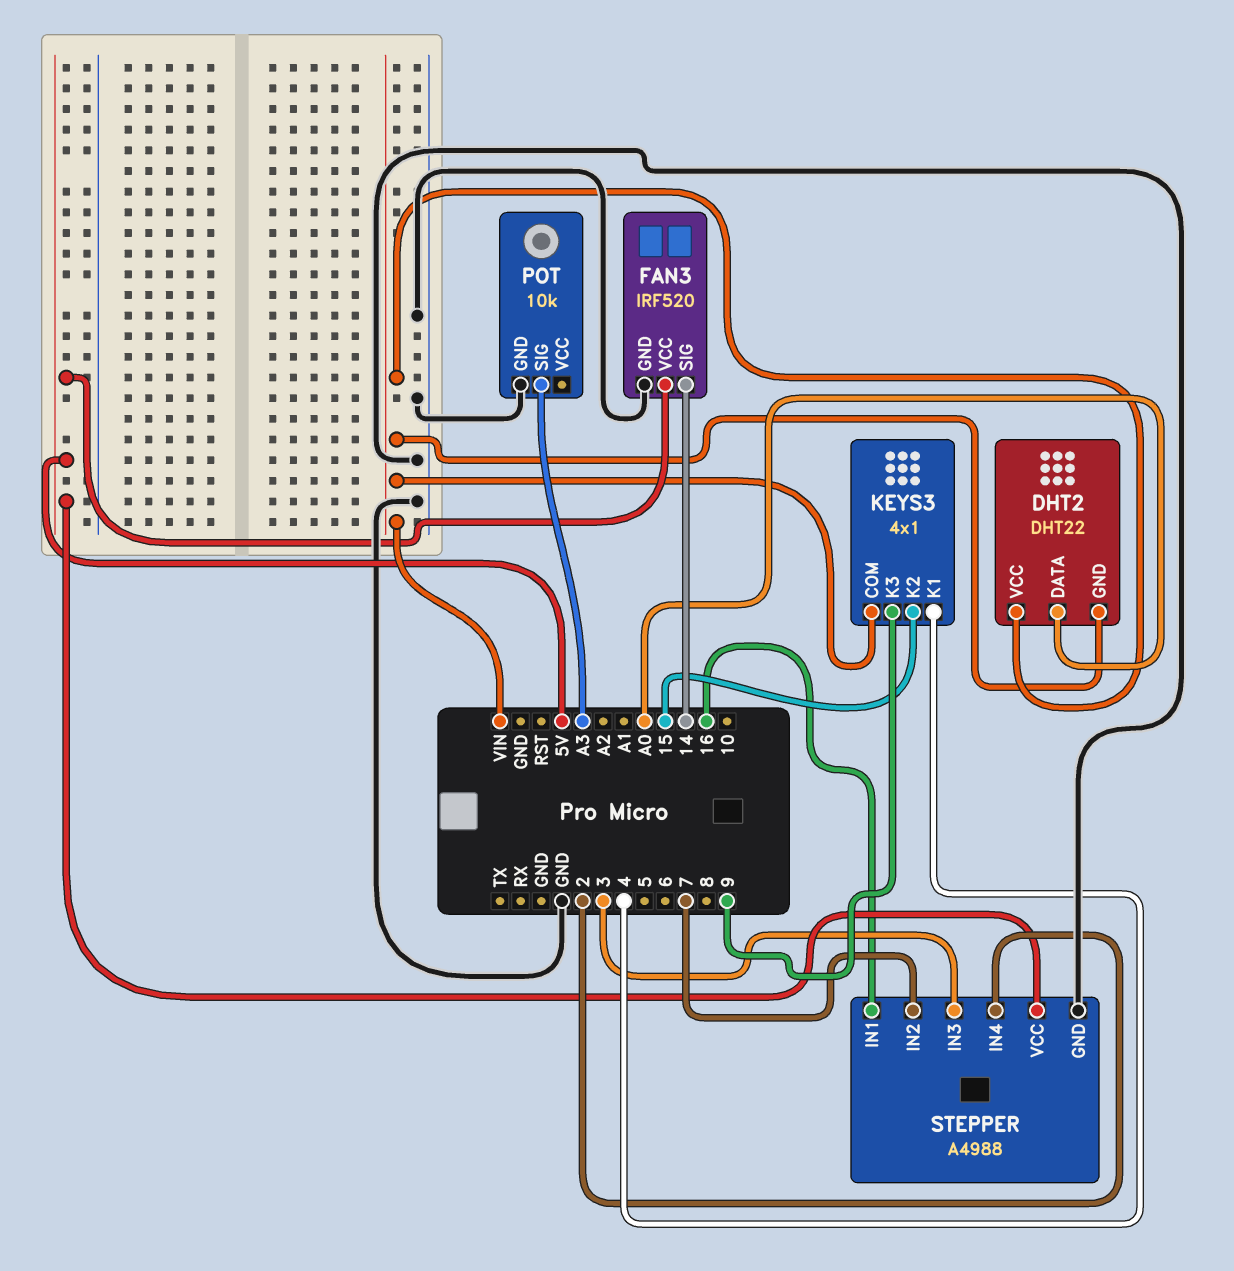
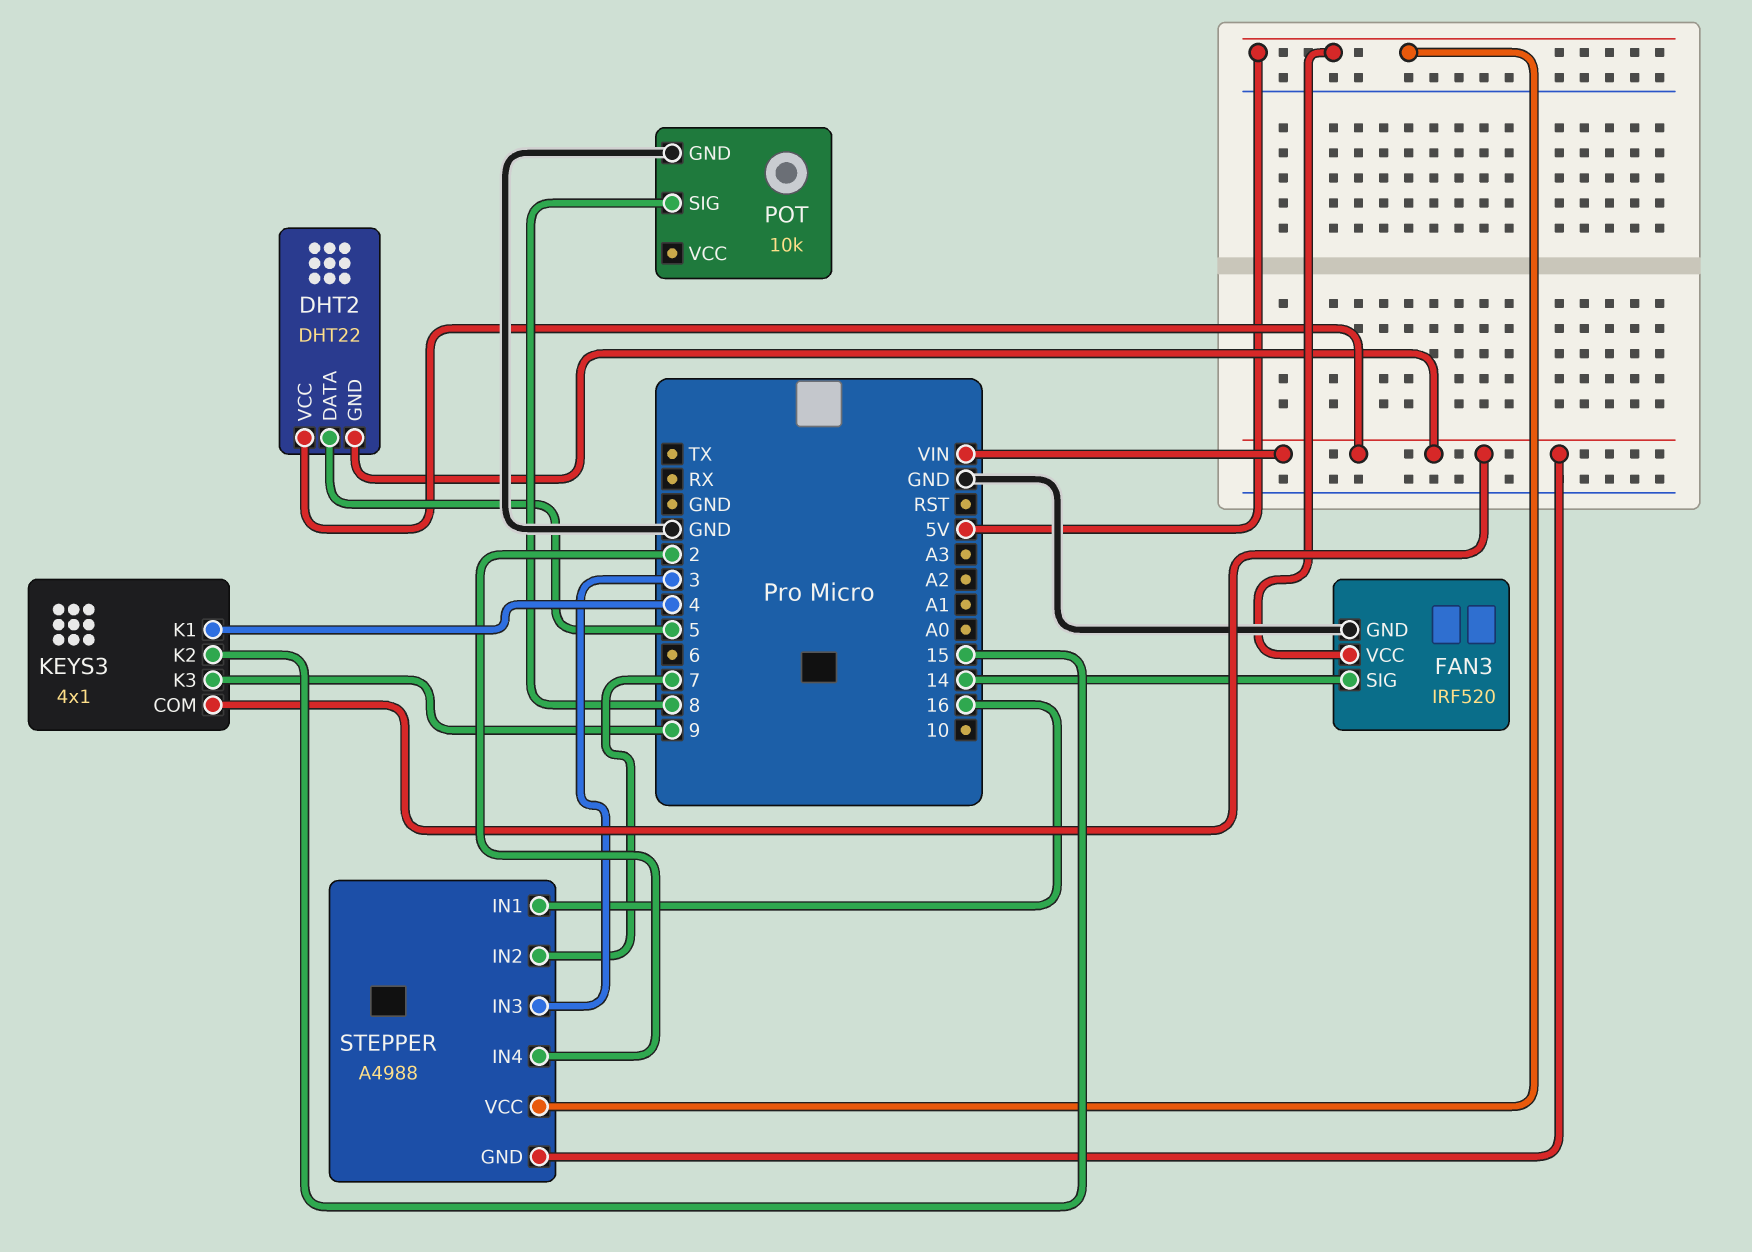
DHT2 pin DATA: A0 -> 5
POT pin SIG: A3 -> 8
STEPPER pin GND: GND -> VIN

